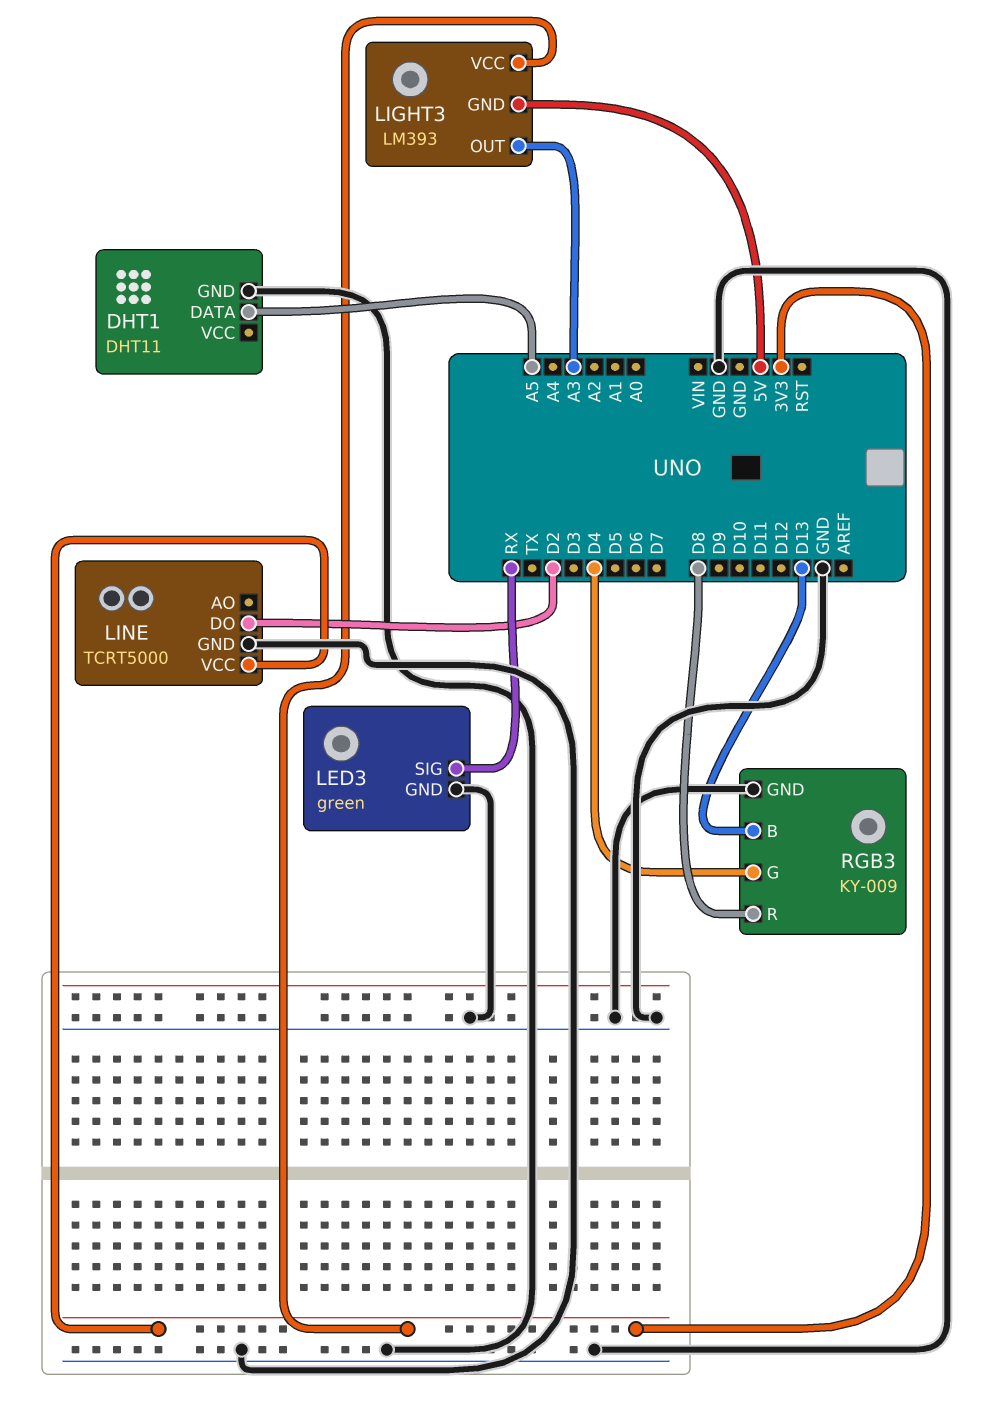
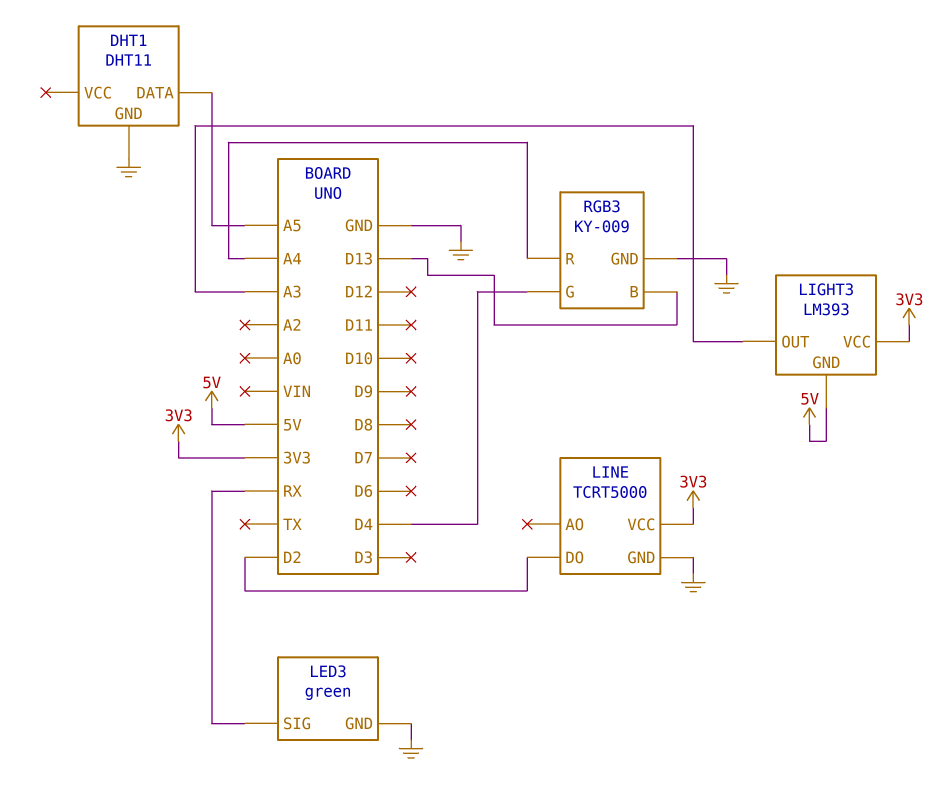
RGB3 pin R: D8 -> A4

